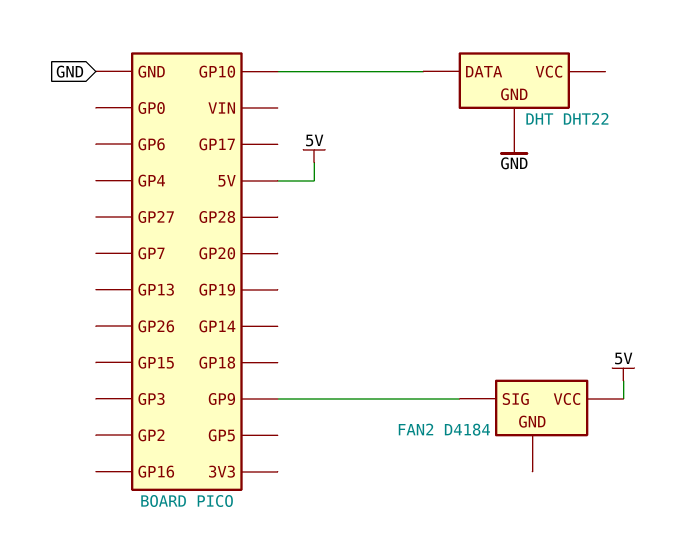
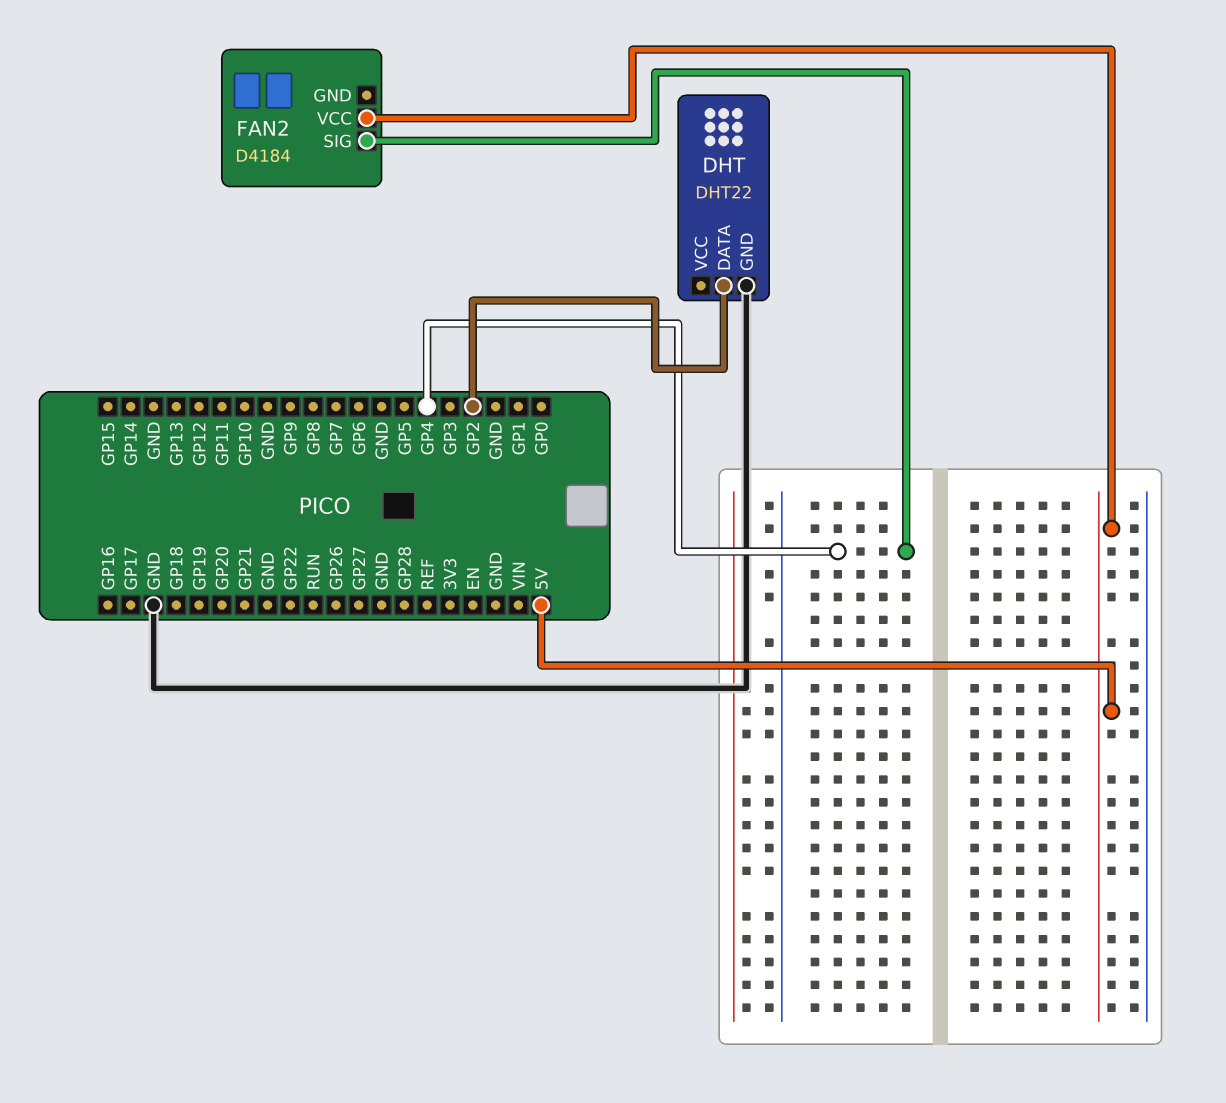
DHT pin DATA: GP10 -> GP2
FAN2 pin SIG: GP9 -> GP4

